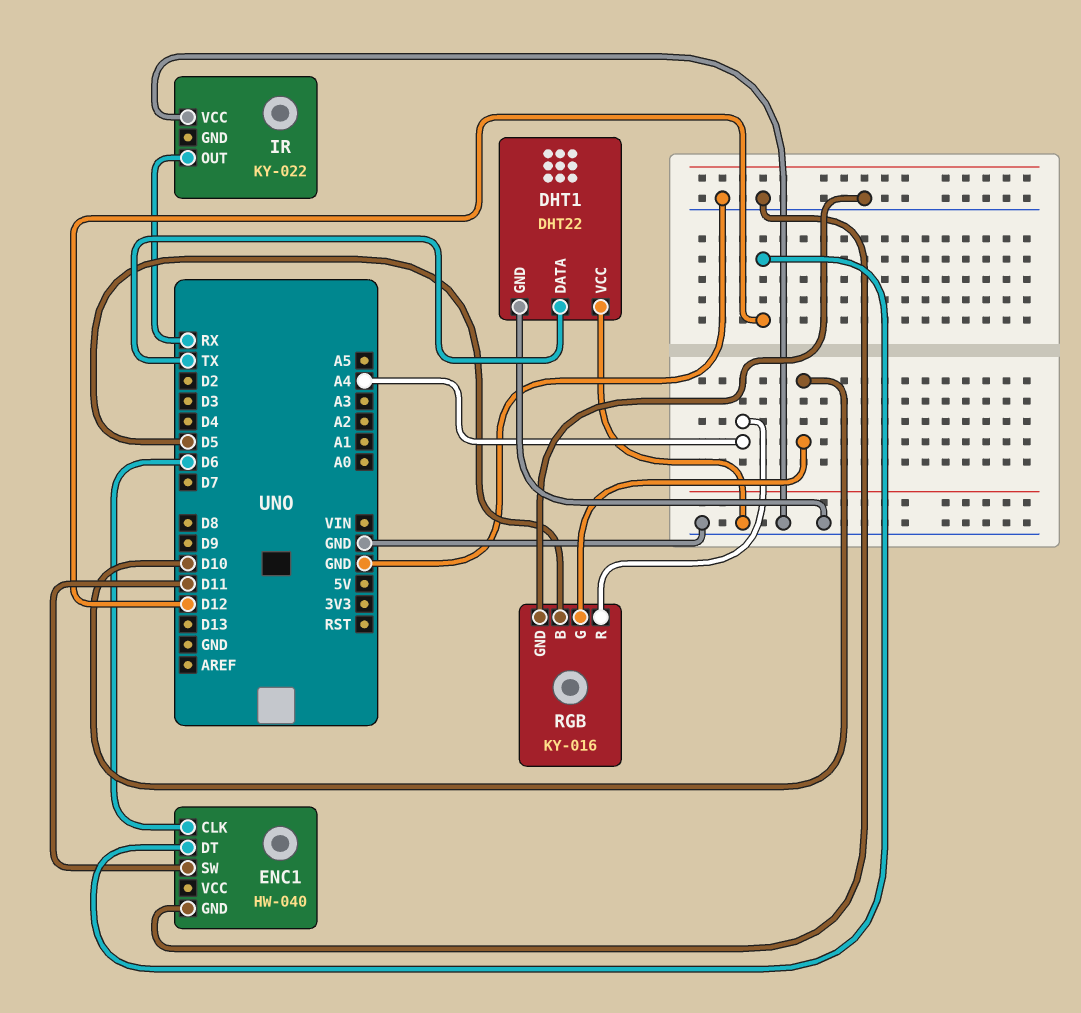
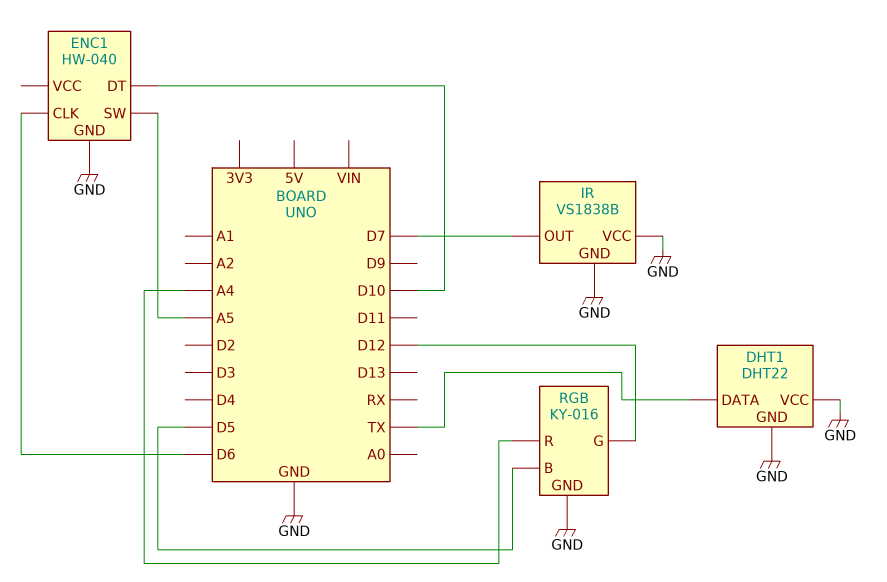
ENC1 pin DT: D12 -> D10
ENC1 pin SW: D11 -> A5
IR: KY-022 -> VS1838B
IR pin GND: none -> GND
IR pin OUT: RX -> D7
RGB pin G: D10 -> D12

